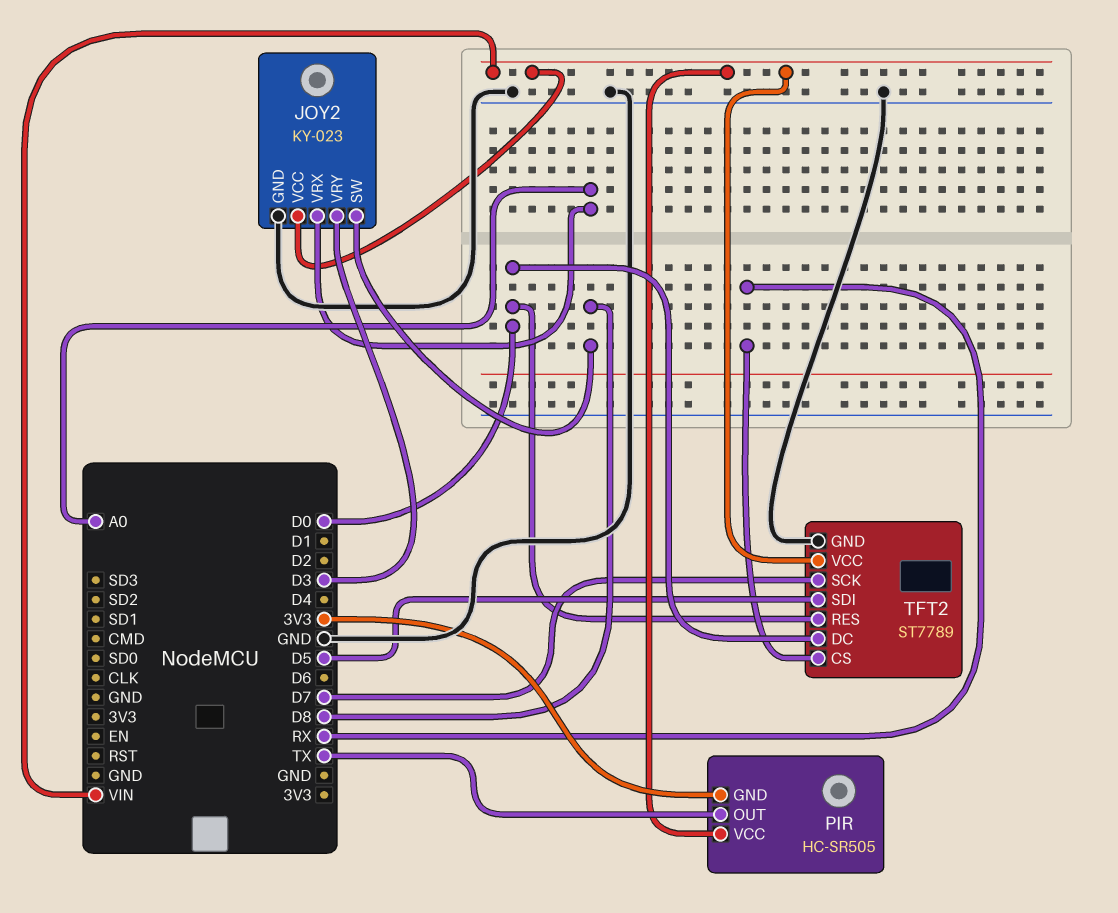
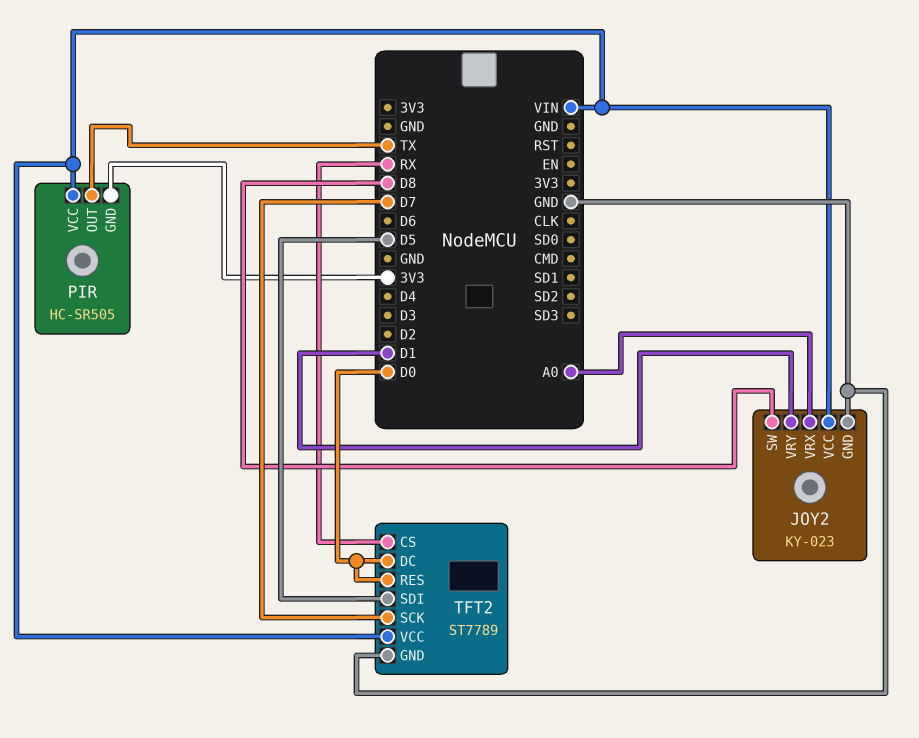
JOY2 pin VRY: D3 -> D1

